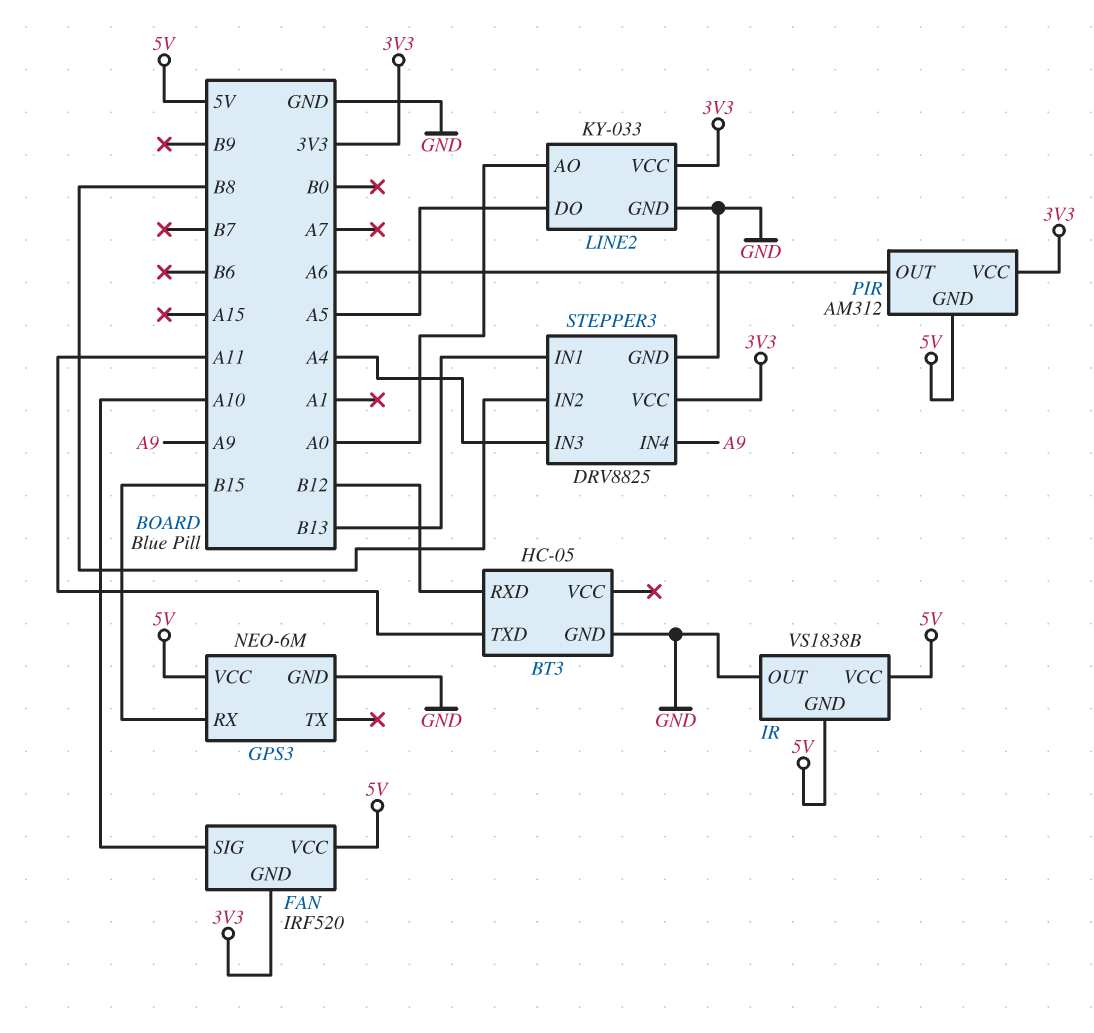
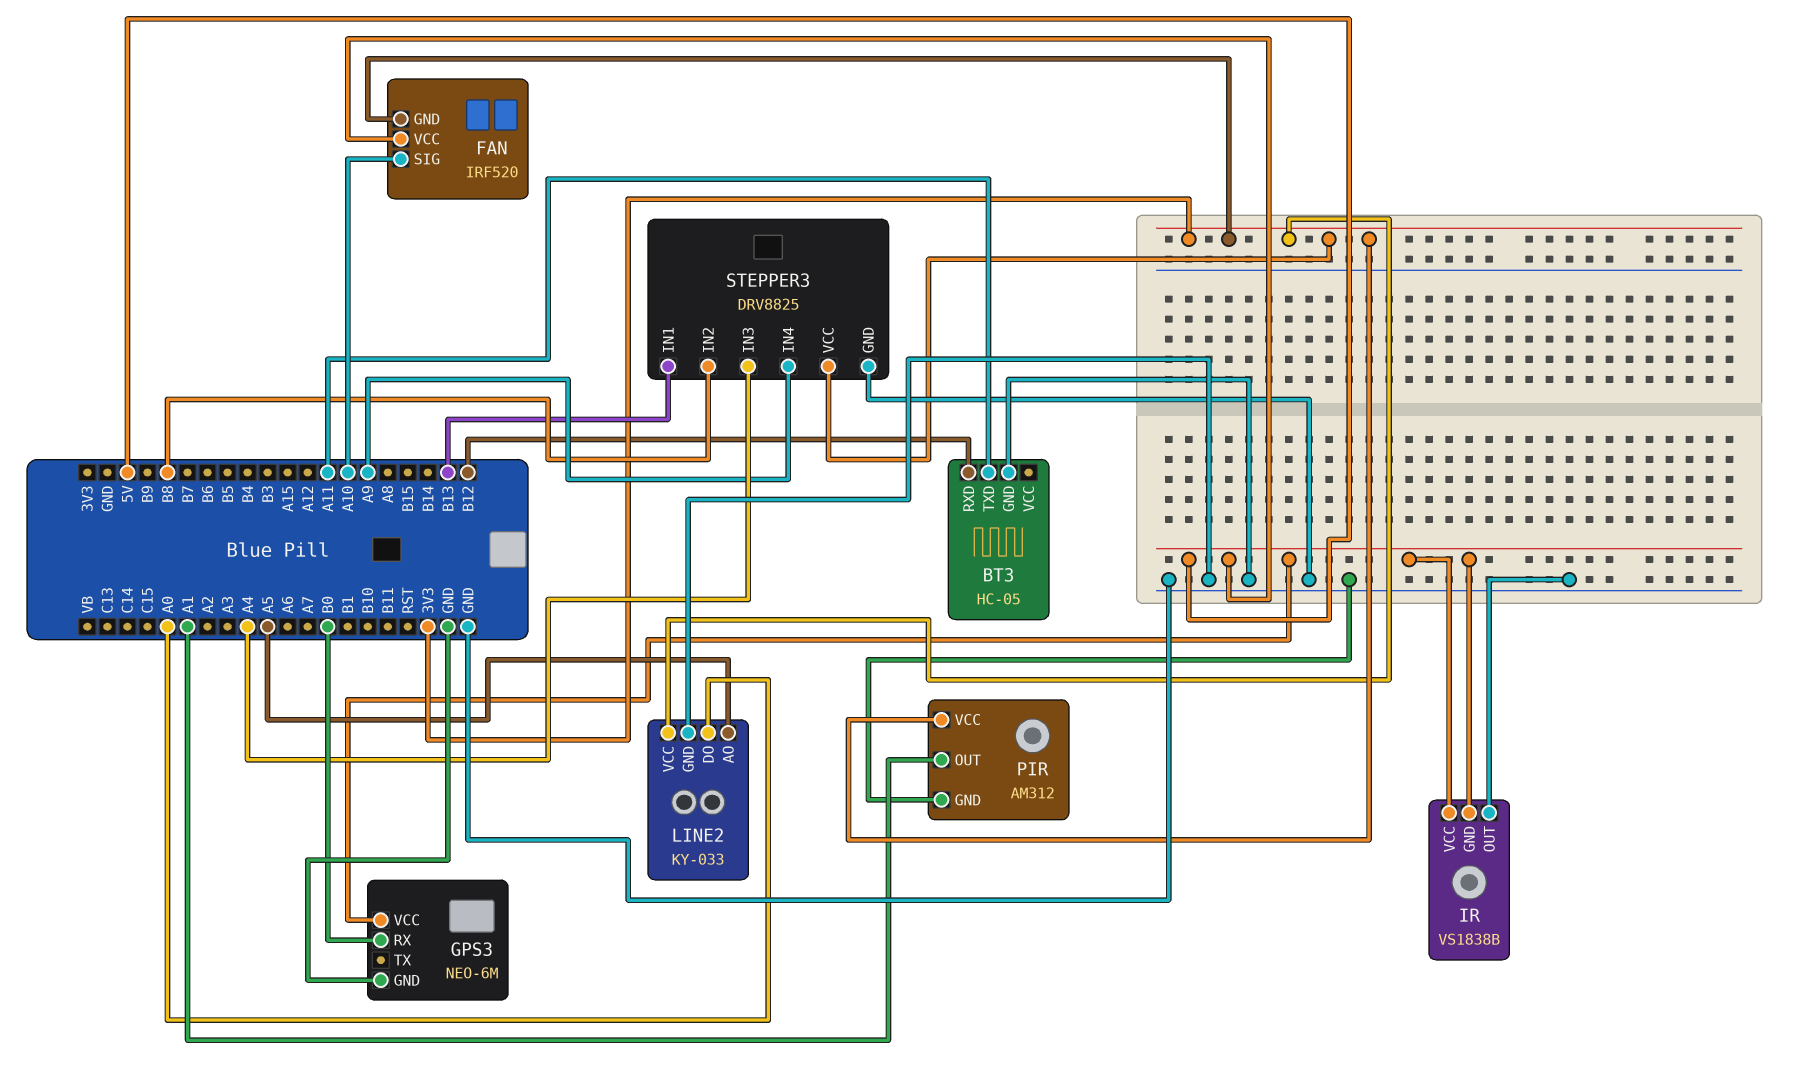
GPS3 pin RX: B15 -> B0
LINE2 pin AO: A0 -> A5
LINE2 pin DO: A5 -> A0
PIR pin GND: 5V -> GND
PIR pin OUT: A6 -> A1

